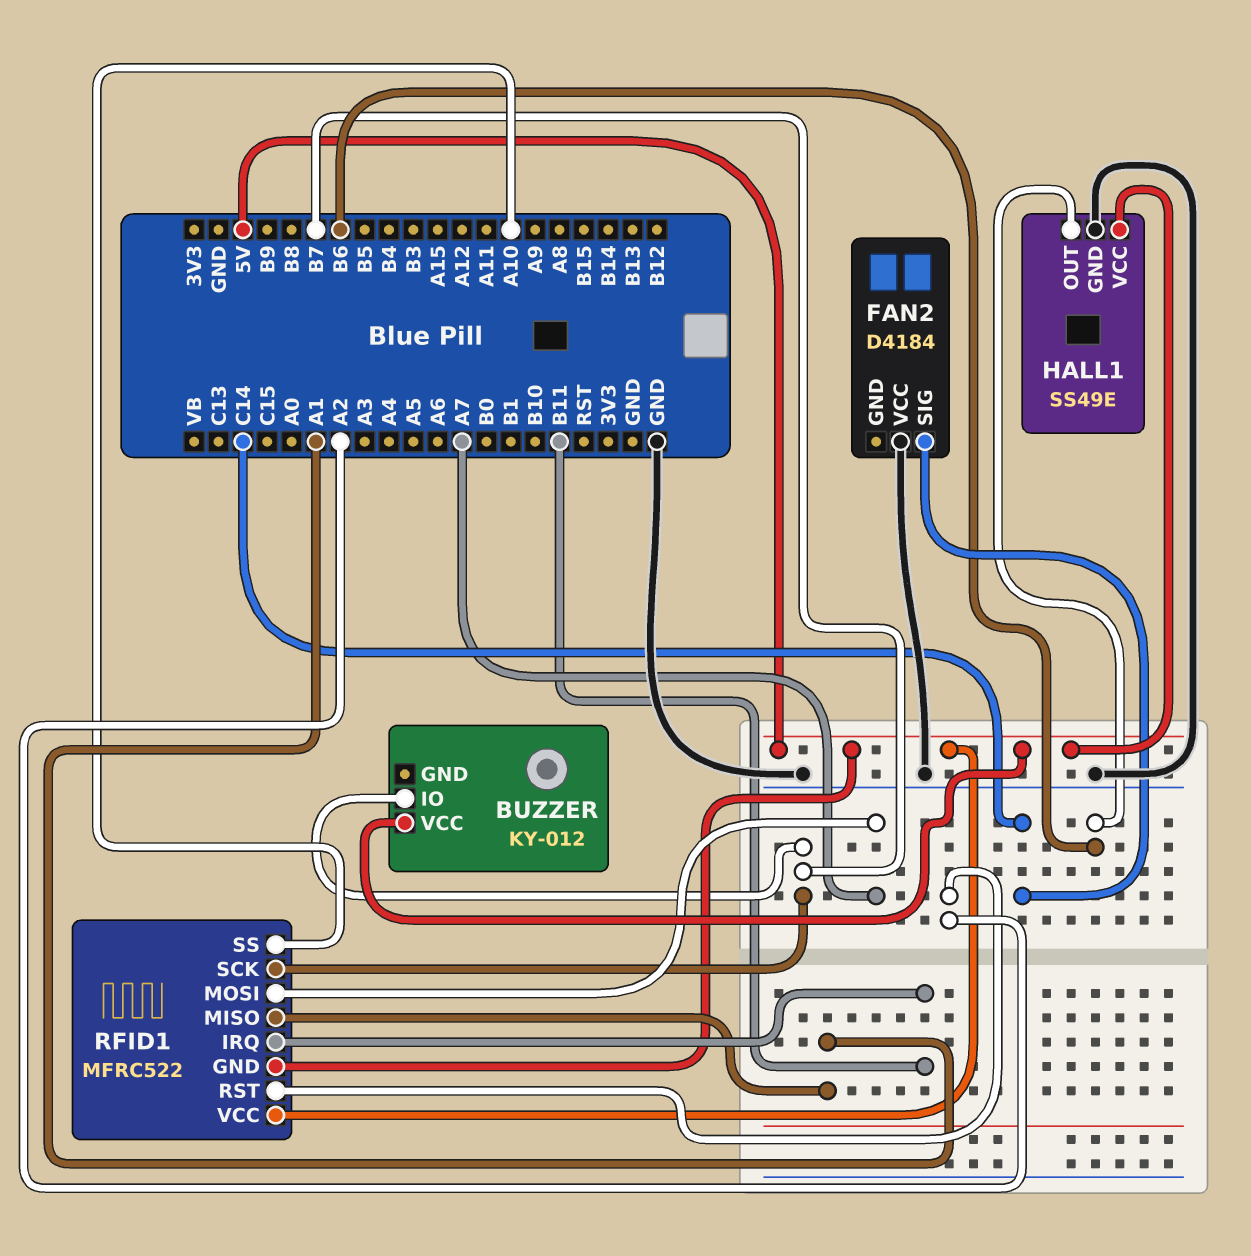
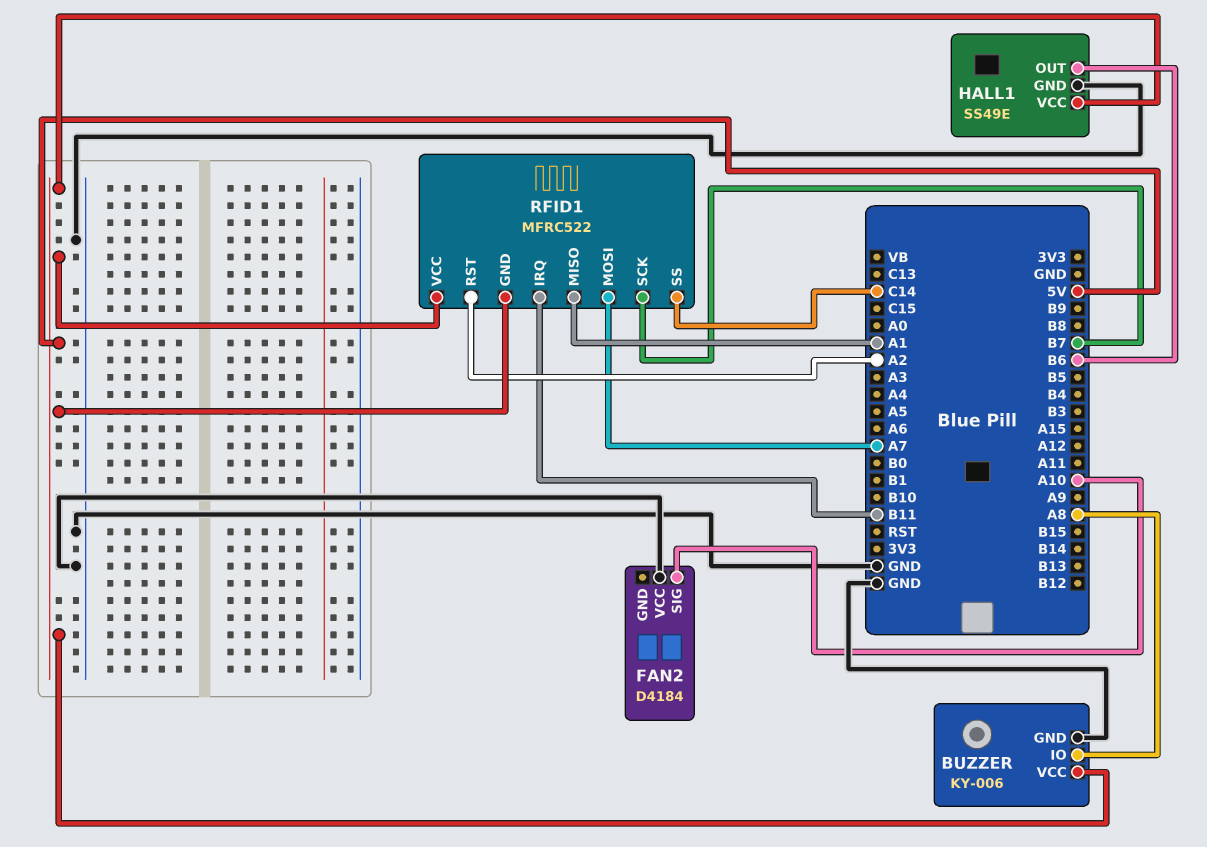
BUZZER: KY-012 -> KY-006
BUZZER pin GND: none -> GND
BUZZER pin IO: B7 -> A8
FAN2 pin SIG: C14 -> A10
RFID1 pin SS: A10 -> C14

